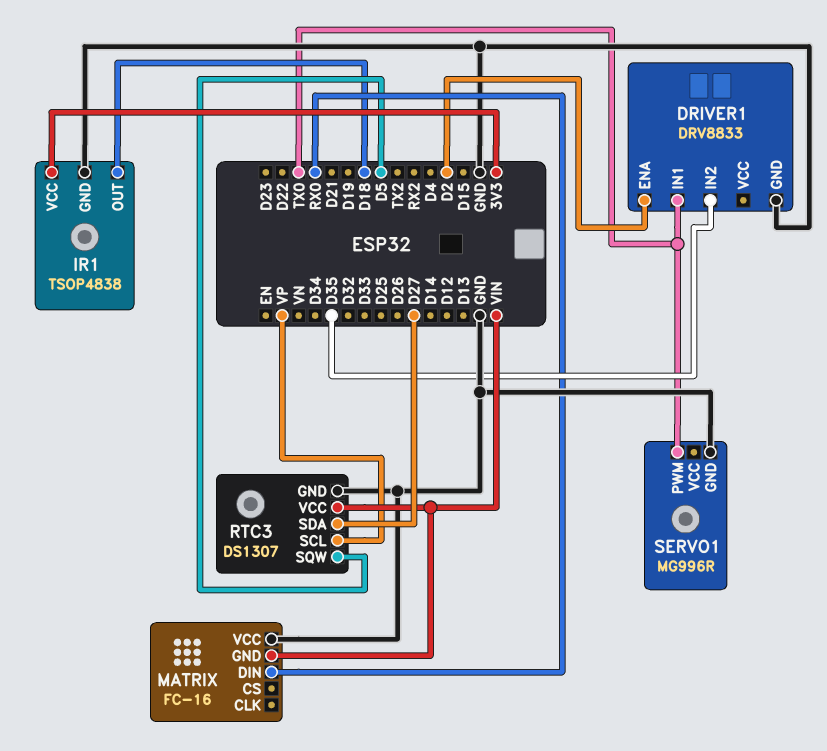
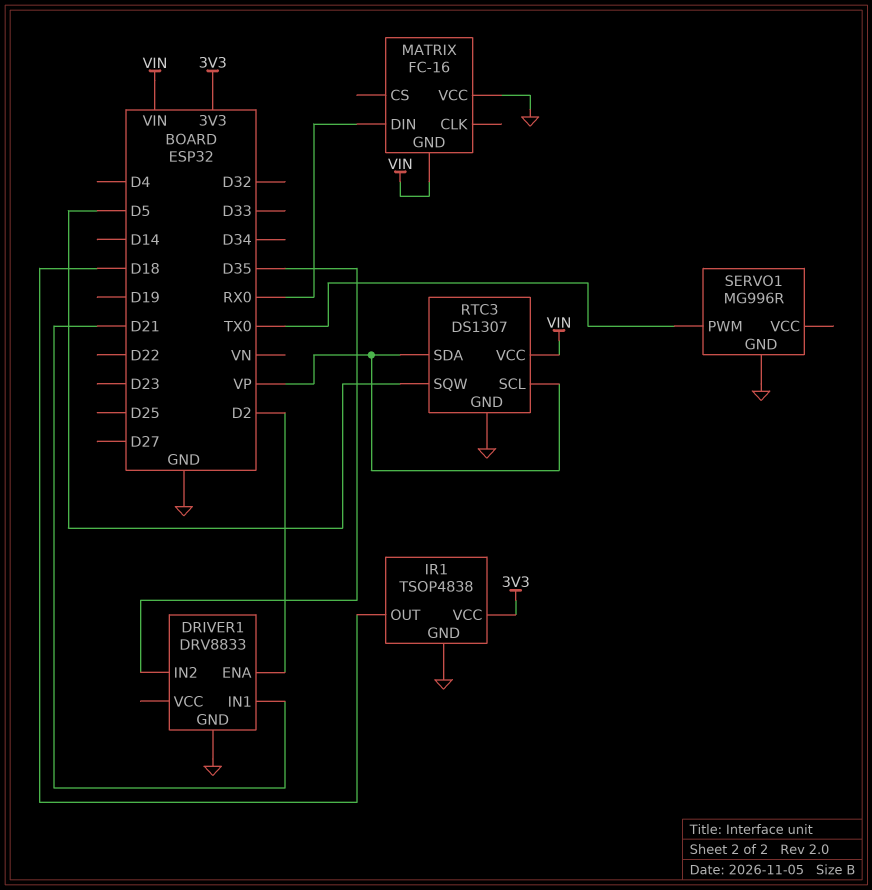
DRIVER1 pin IN1: TX0 -> D21
RTC3 pin SDA: D27 -> VP

